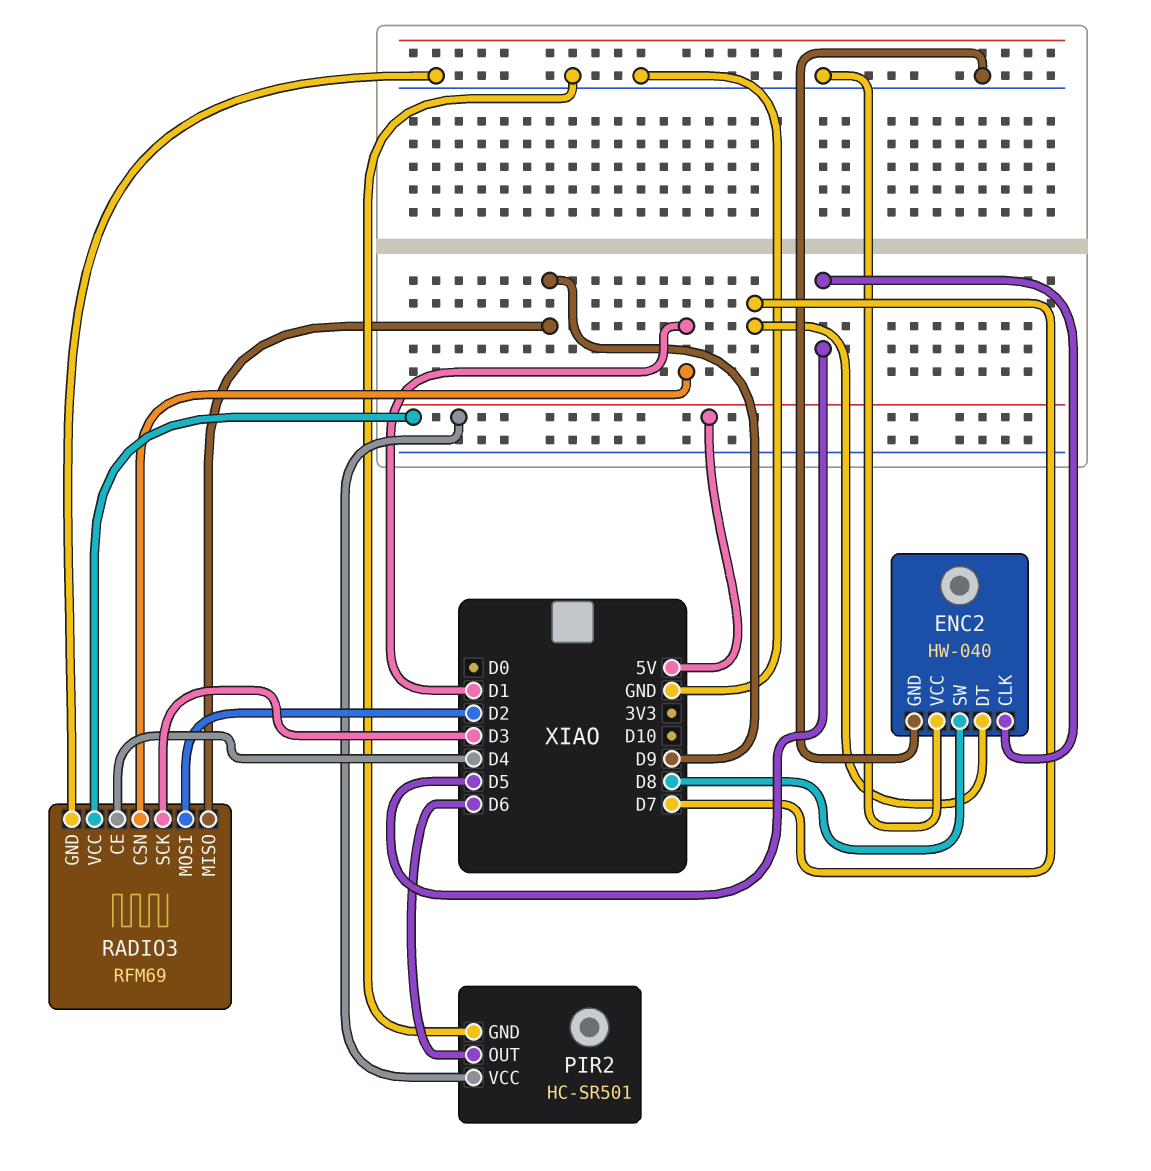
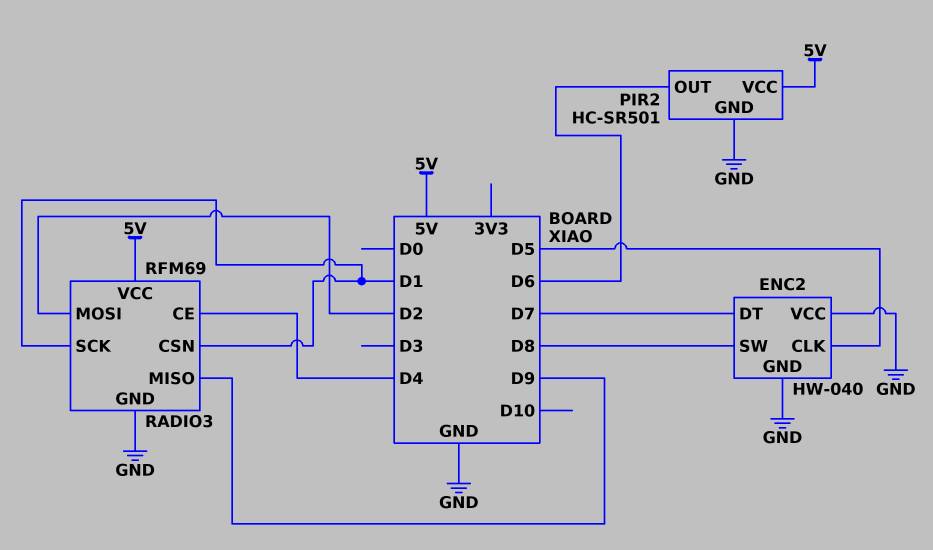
RADIO3 pin SCK: D3 -> D1

